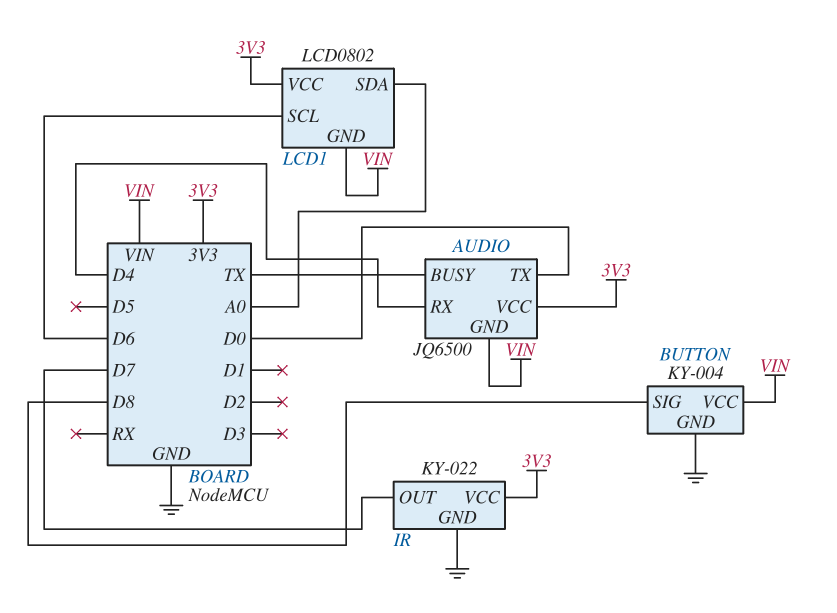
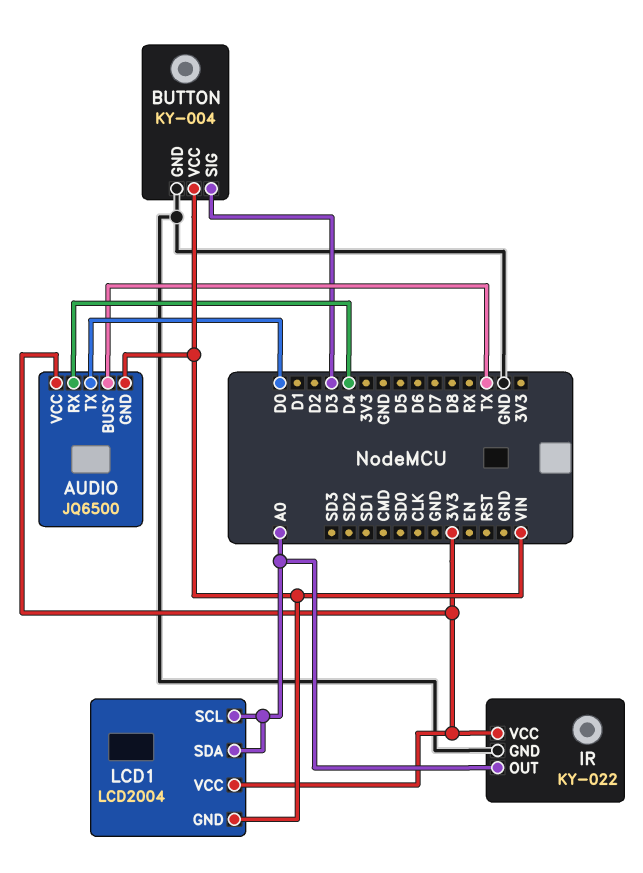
BUTTON pin SIG: D8 -> D3
IR pin OUT: D7 -> A0
LCD1: LCD0802 -> LCD2004
LCD1 pin SCL: D6 -> A0

